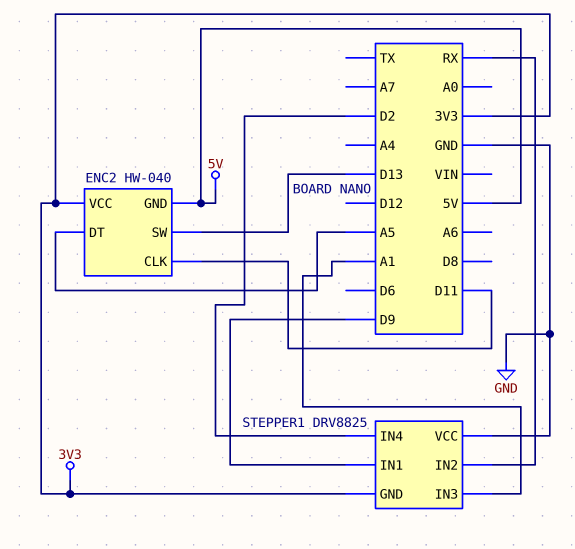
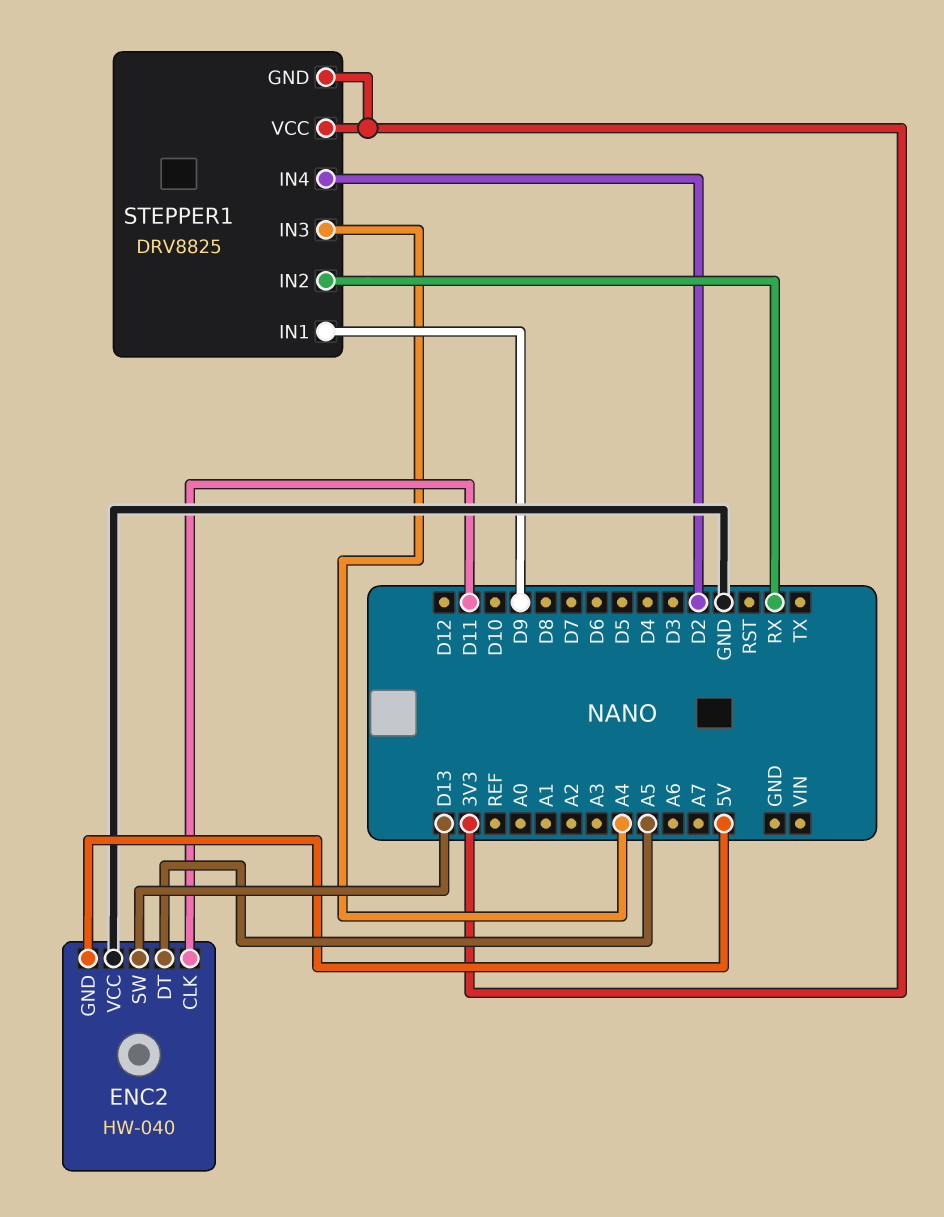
ENC2 pin VCC: 3V3 -> GND
STEPPER1 pin IN3: A1 -> A4
STEPPER1 pin VCC: GND -> 3V3

